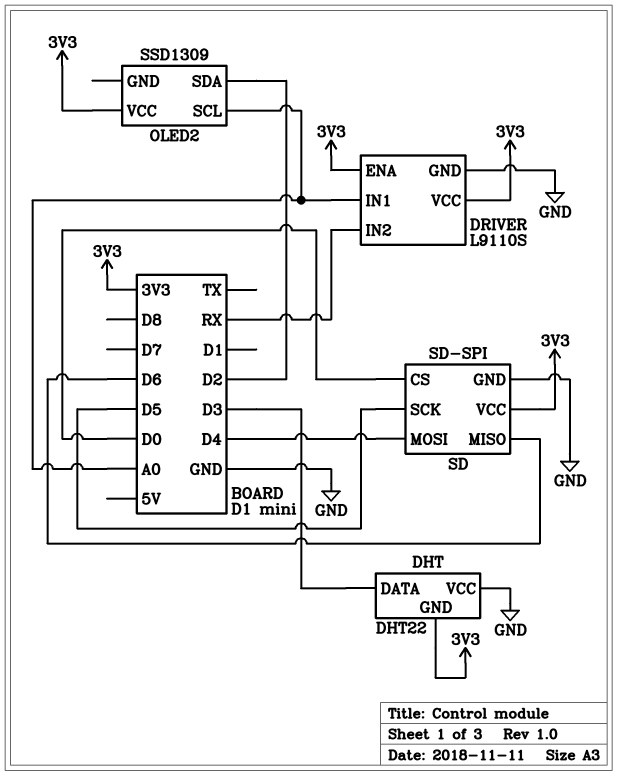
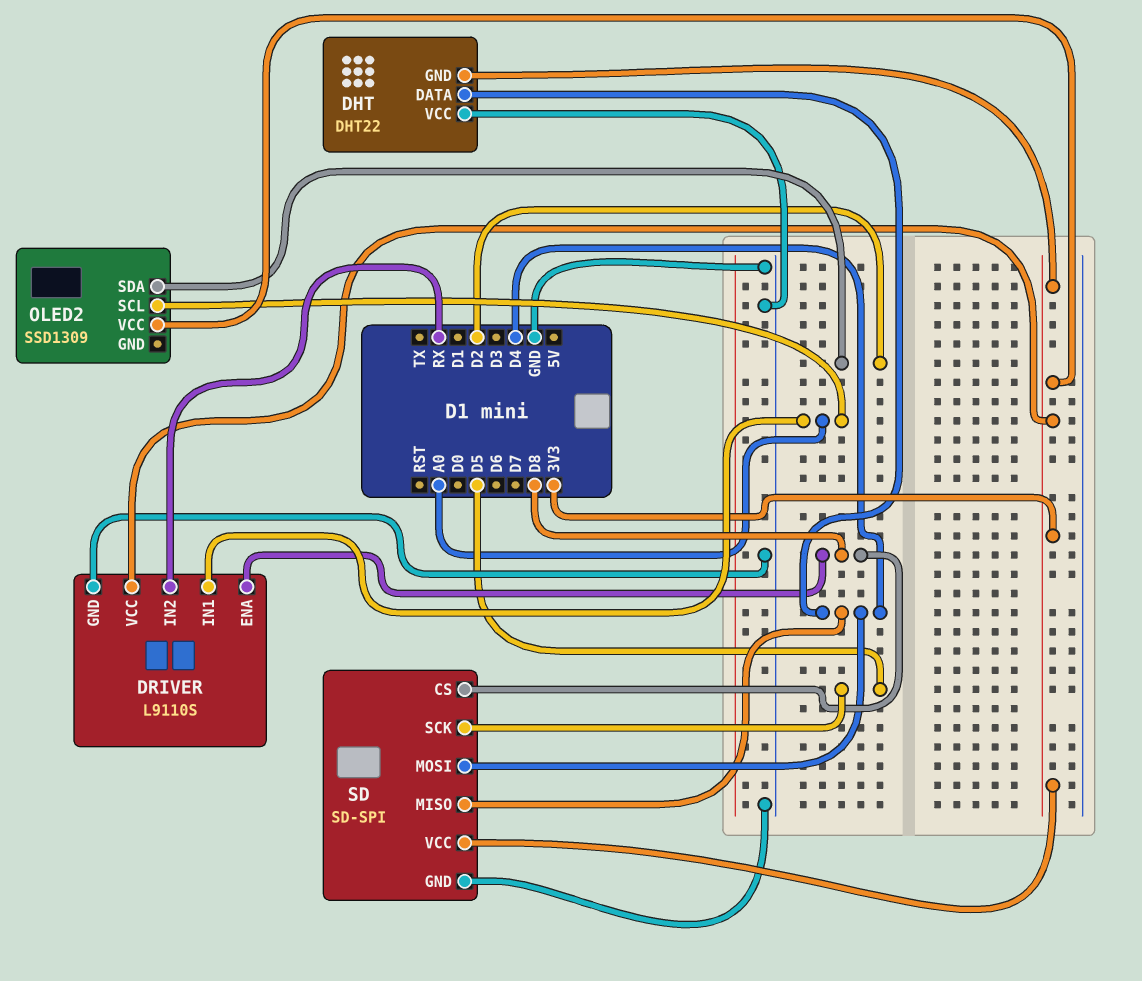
DHT pin DATA: D3 -> D4
DRIVER pin ENA: 3V3 -> D8
SD pin CS: D0 -> D8
SD pin MISO: D6 -> D4

